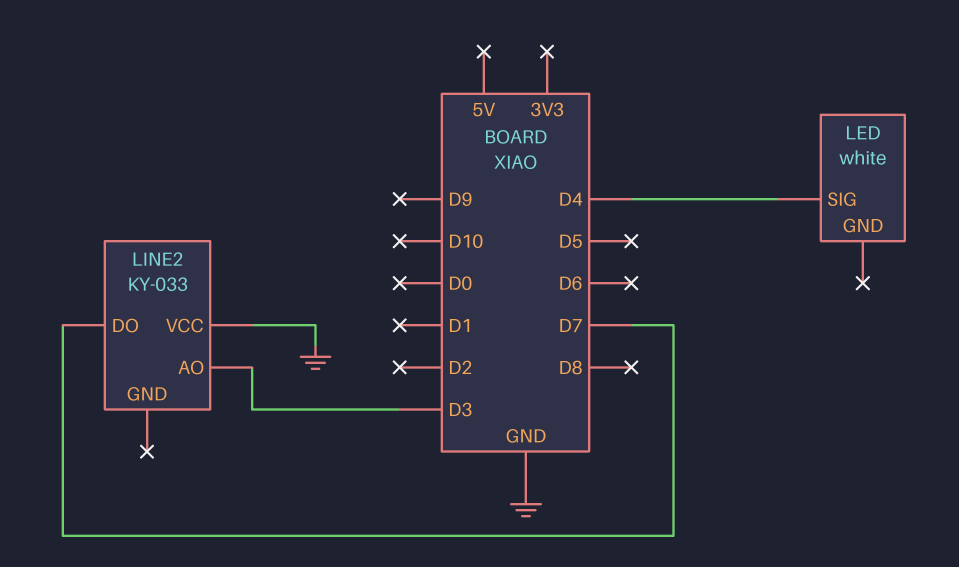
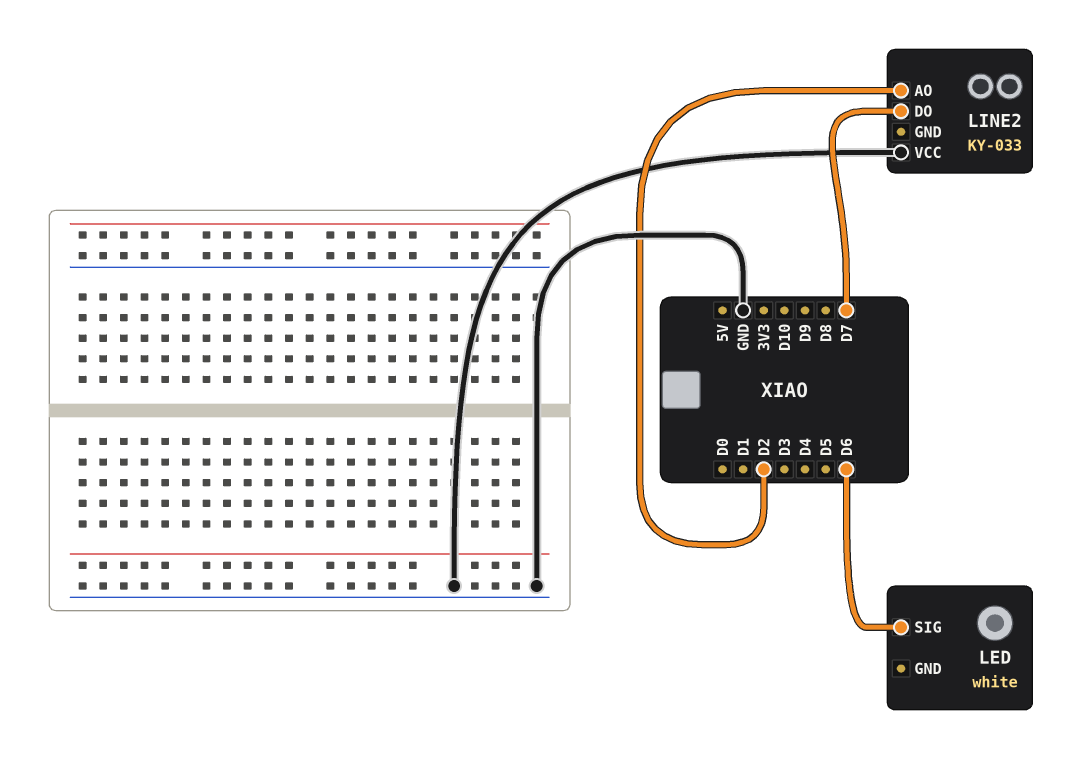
LED pin SIG: D4 -> D6
LINE2 pin AO: D3 -> D2

